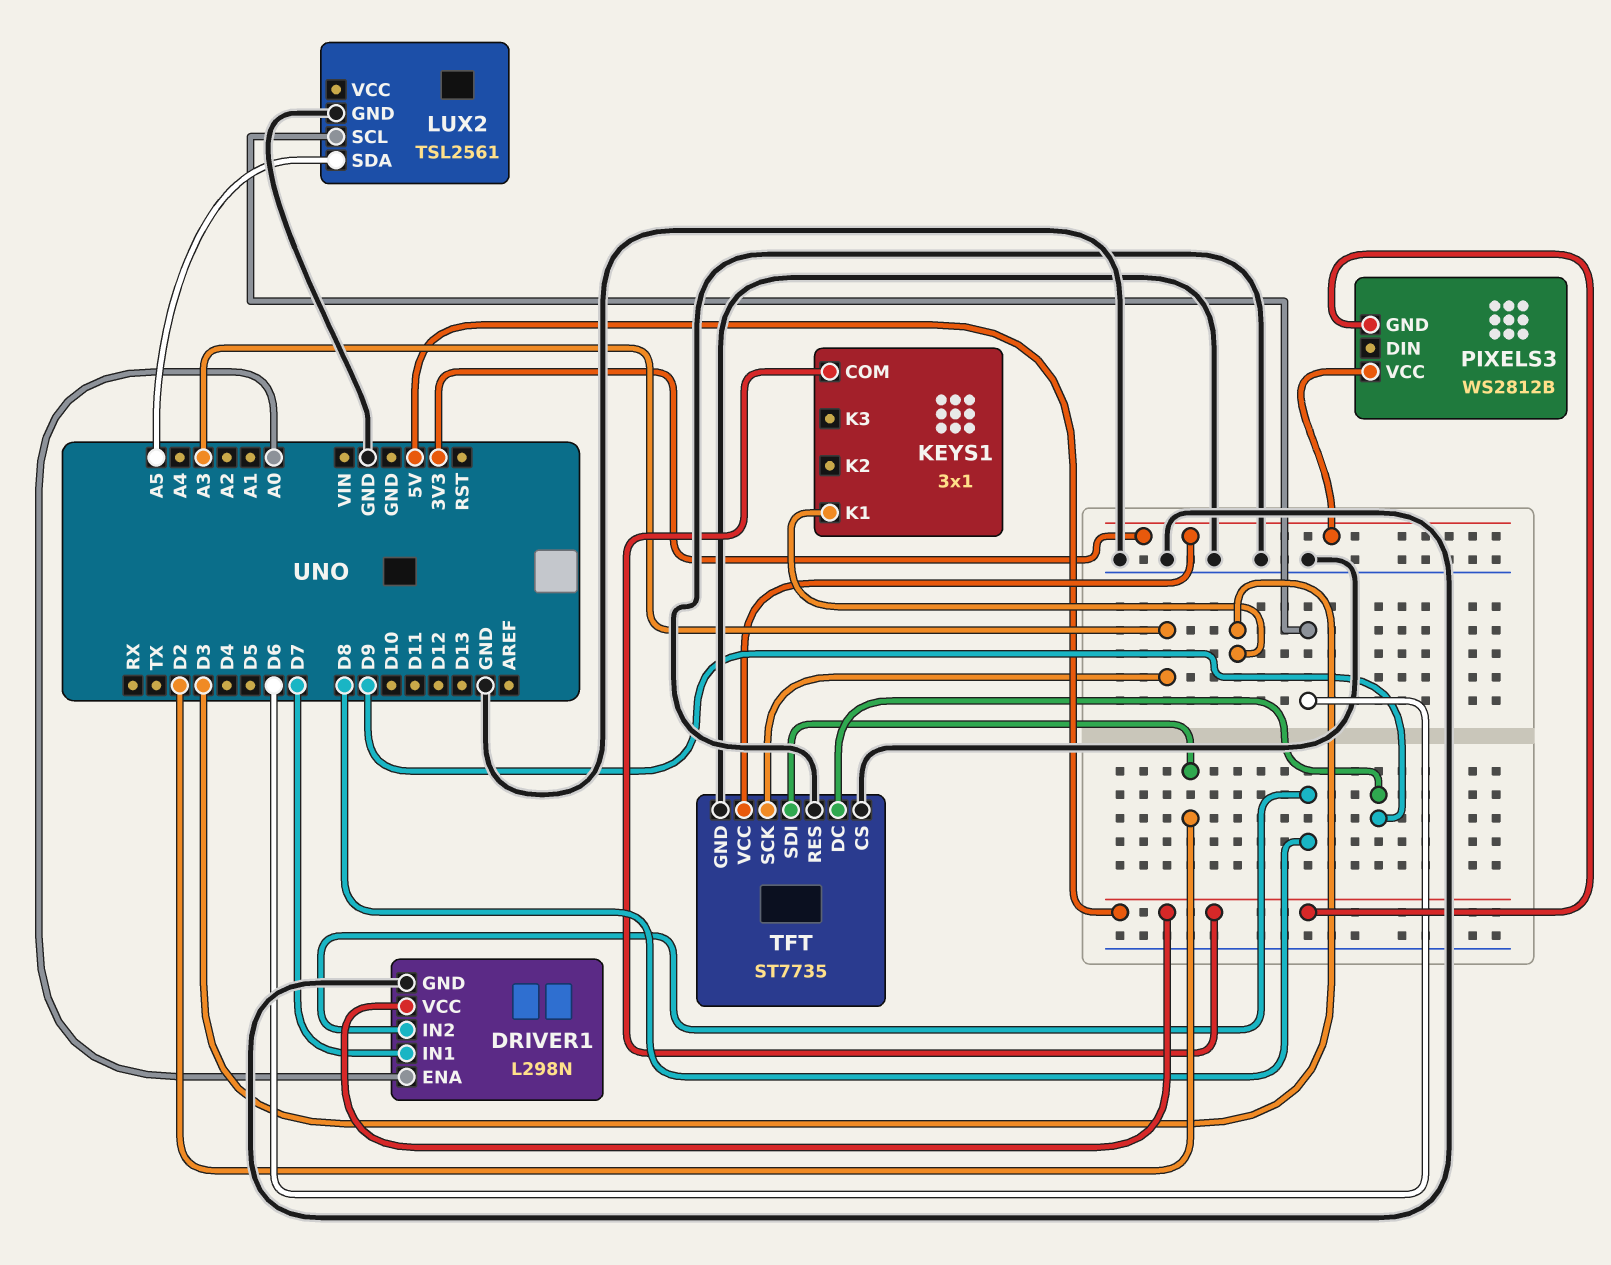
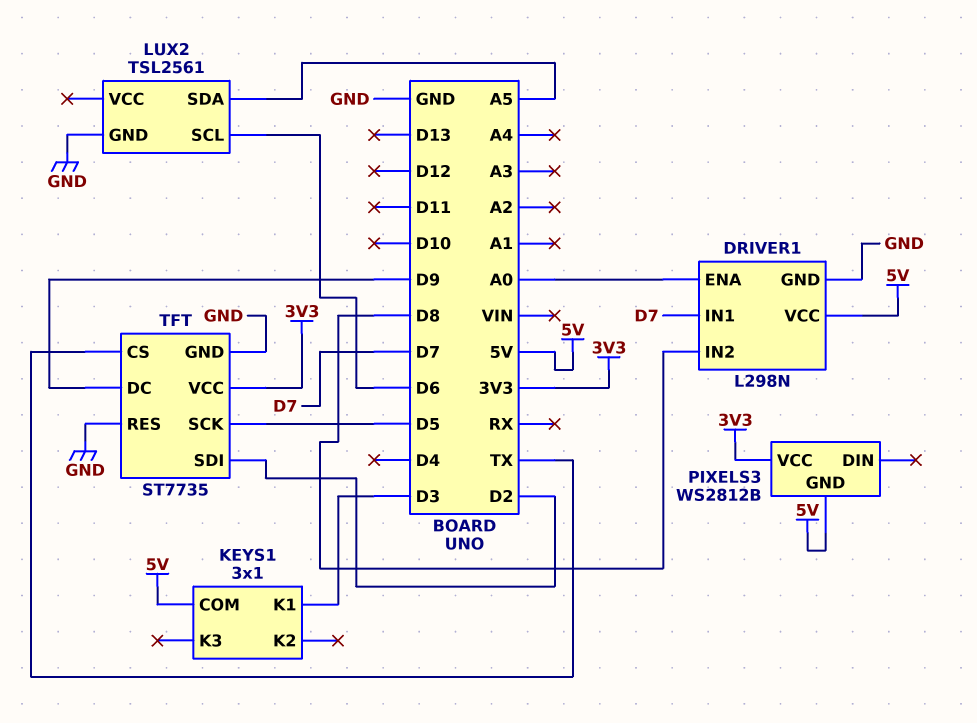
TFT pin CS: GND -> TX
TFT pin SCK: A3 -> D5

